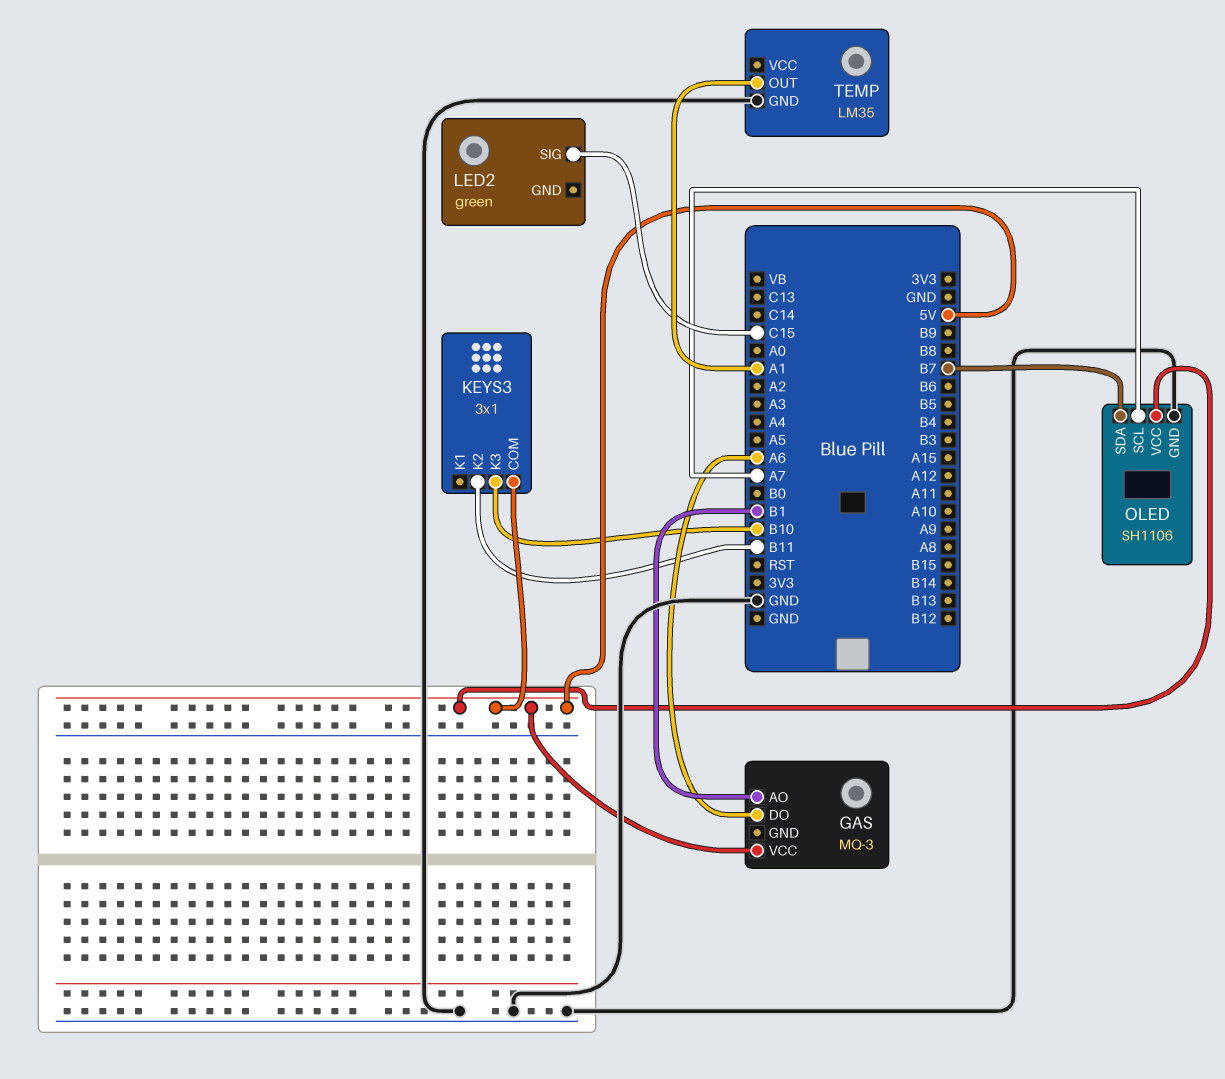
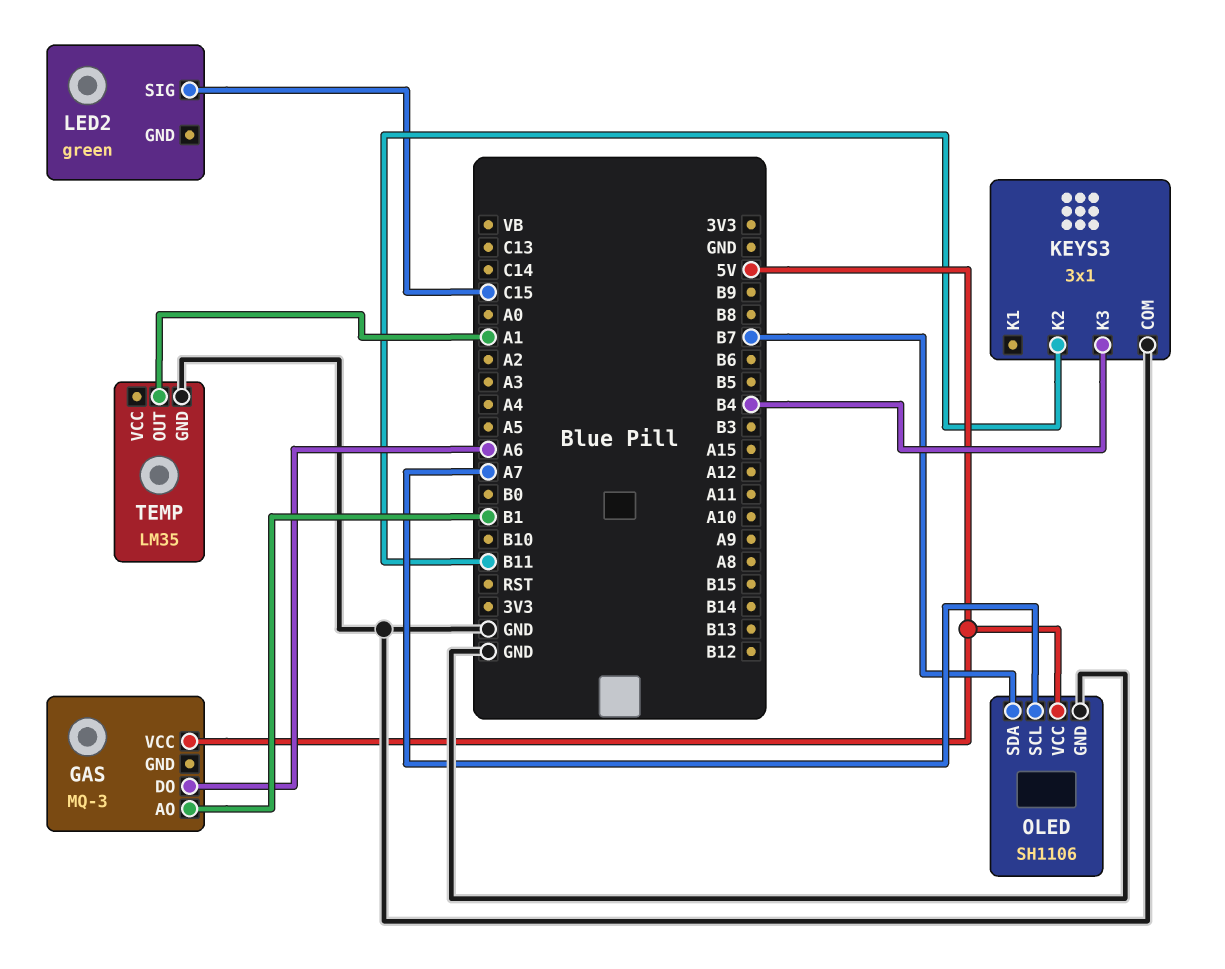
KEYS3 pin COM: 5V -> GND
KEYS3 pin K3: B10 -> B4

